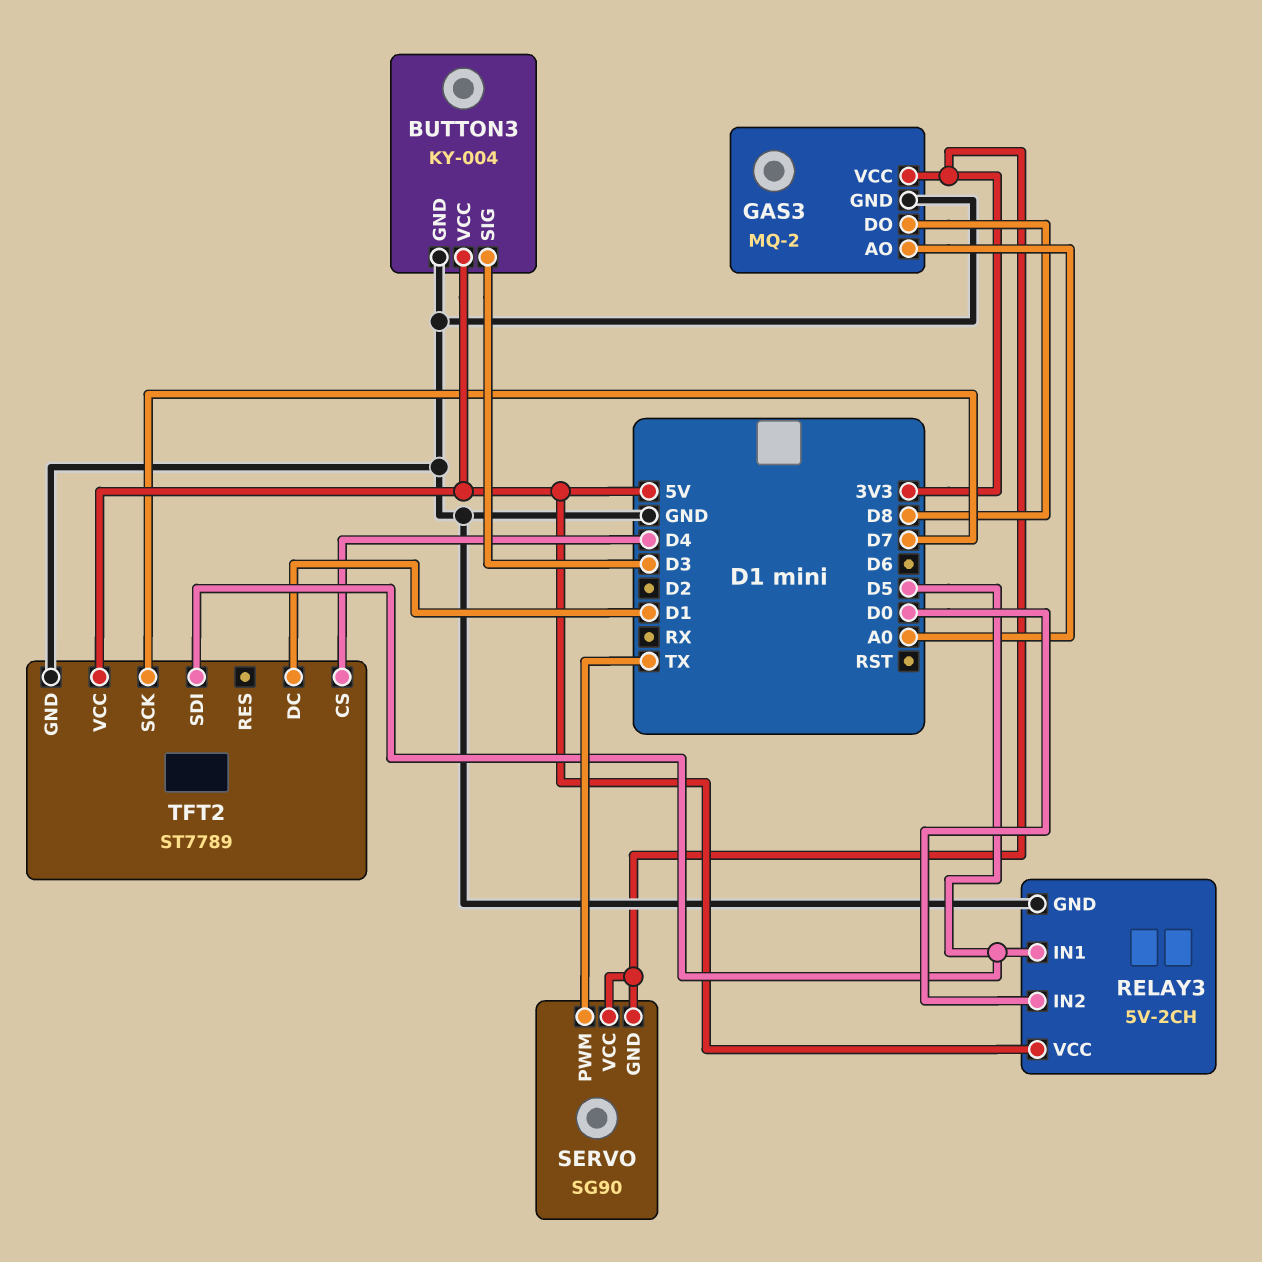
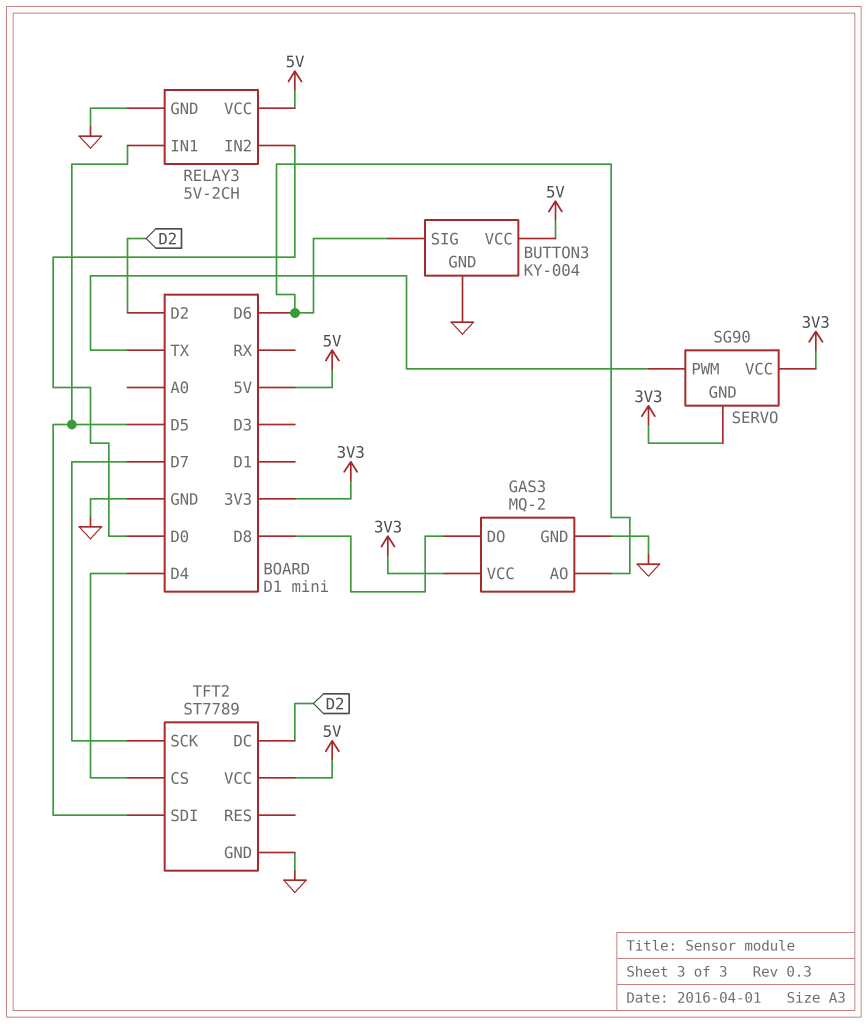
BUTTON3 pin SIG: D3 -> D6
GAS3 pin AO: A0 -> D6
TFT2 pin DC: D1 -> D2

